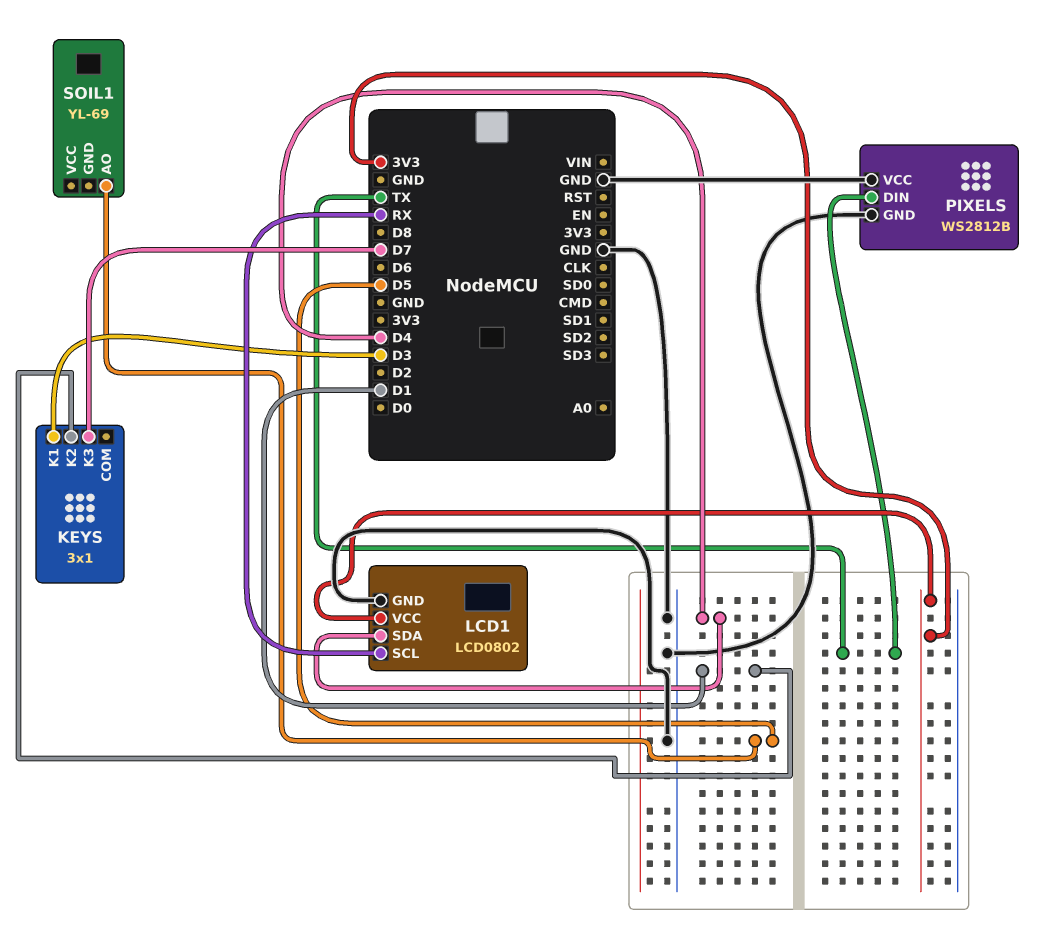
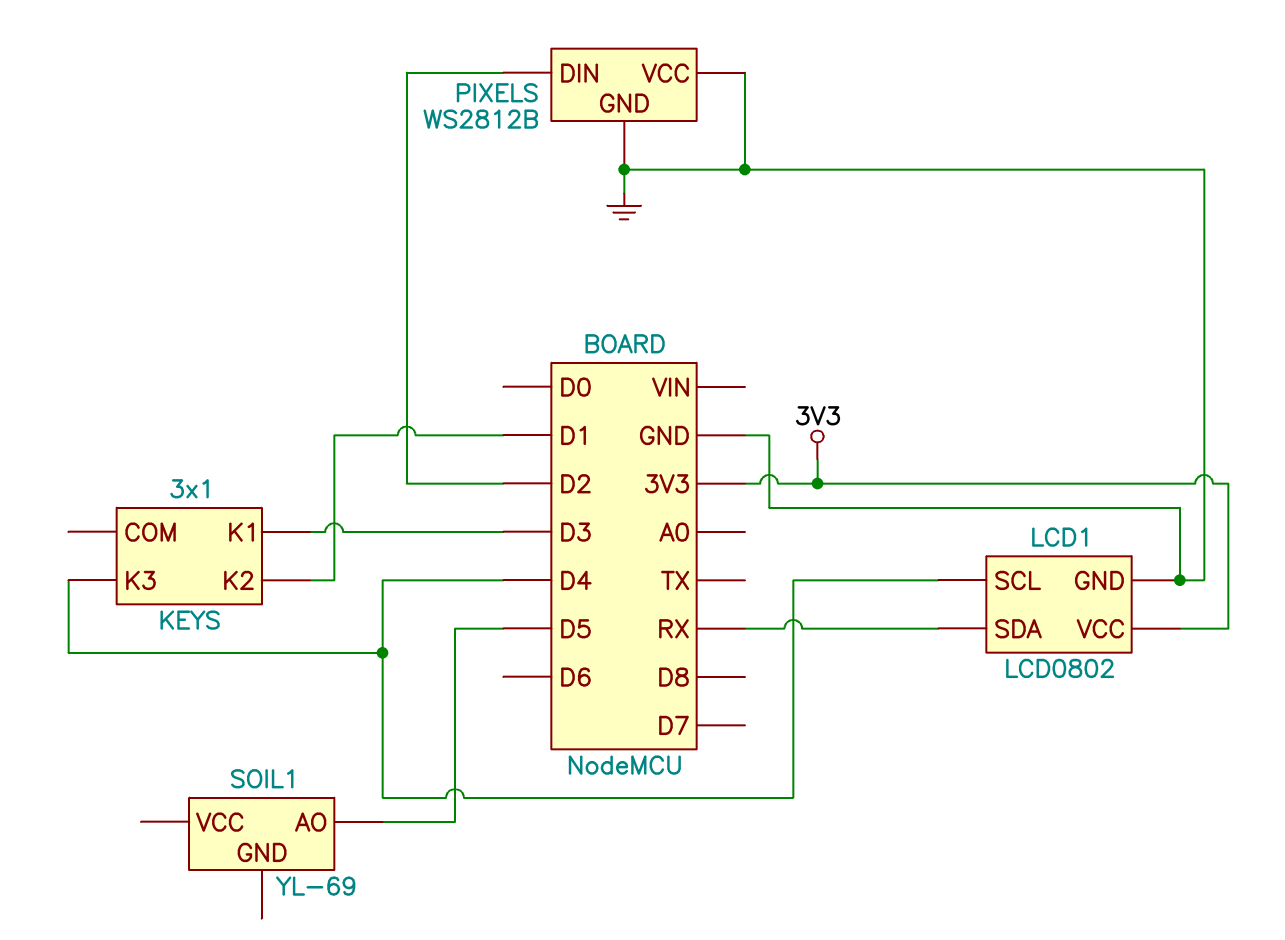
KEYS pin K3: D7 -> D4
LCD1 pin SCL: RX -> D4
LCD1 pin SDA: D4 -> RX
PIXELS pin DIN: TX -> D2

